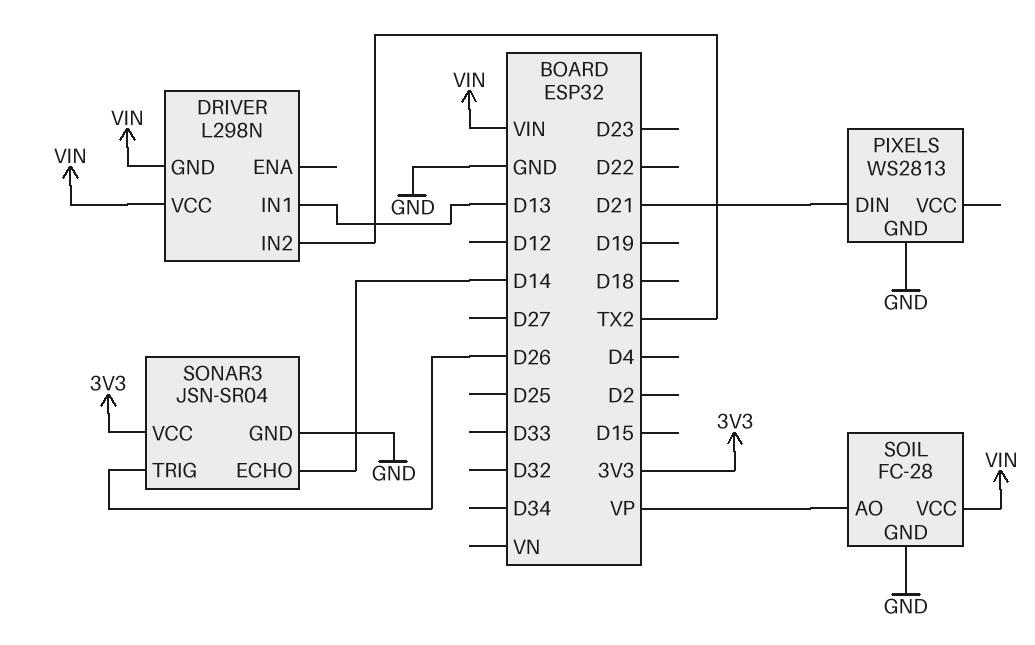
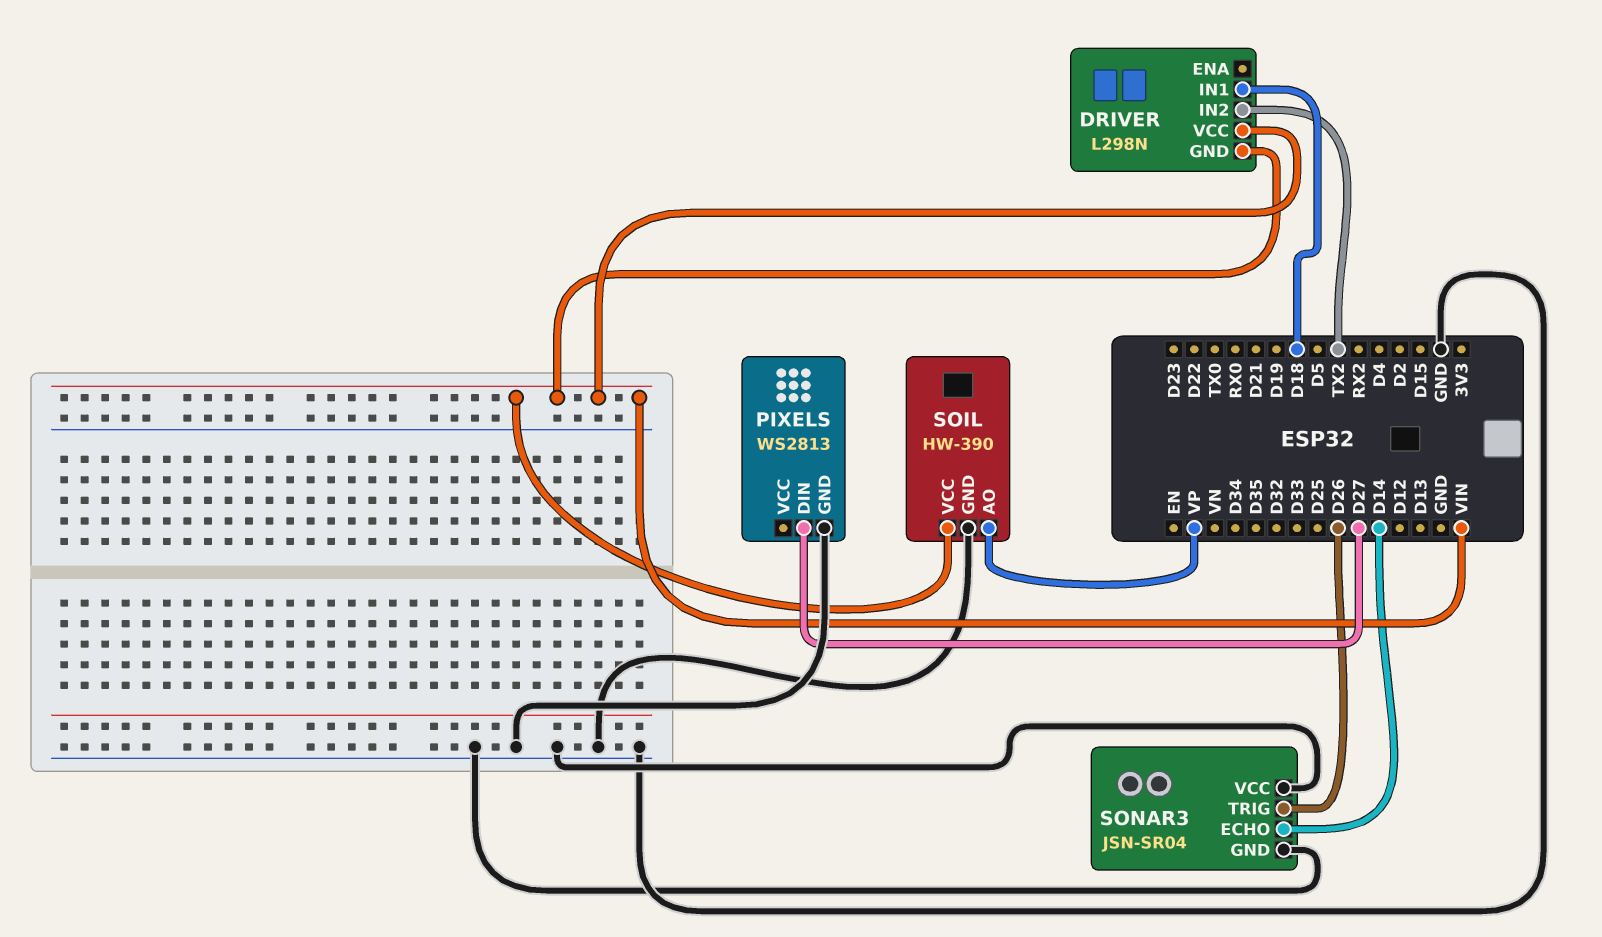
DRIVER pin IN1: D13 -> D18
PIXELS pin DIN: D21 -> D27
SOIL: FC-28 -> HW-390
SONAR3 pin VCC: 3V3 -> GND

